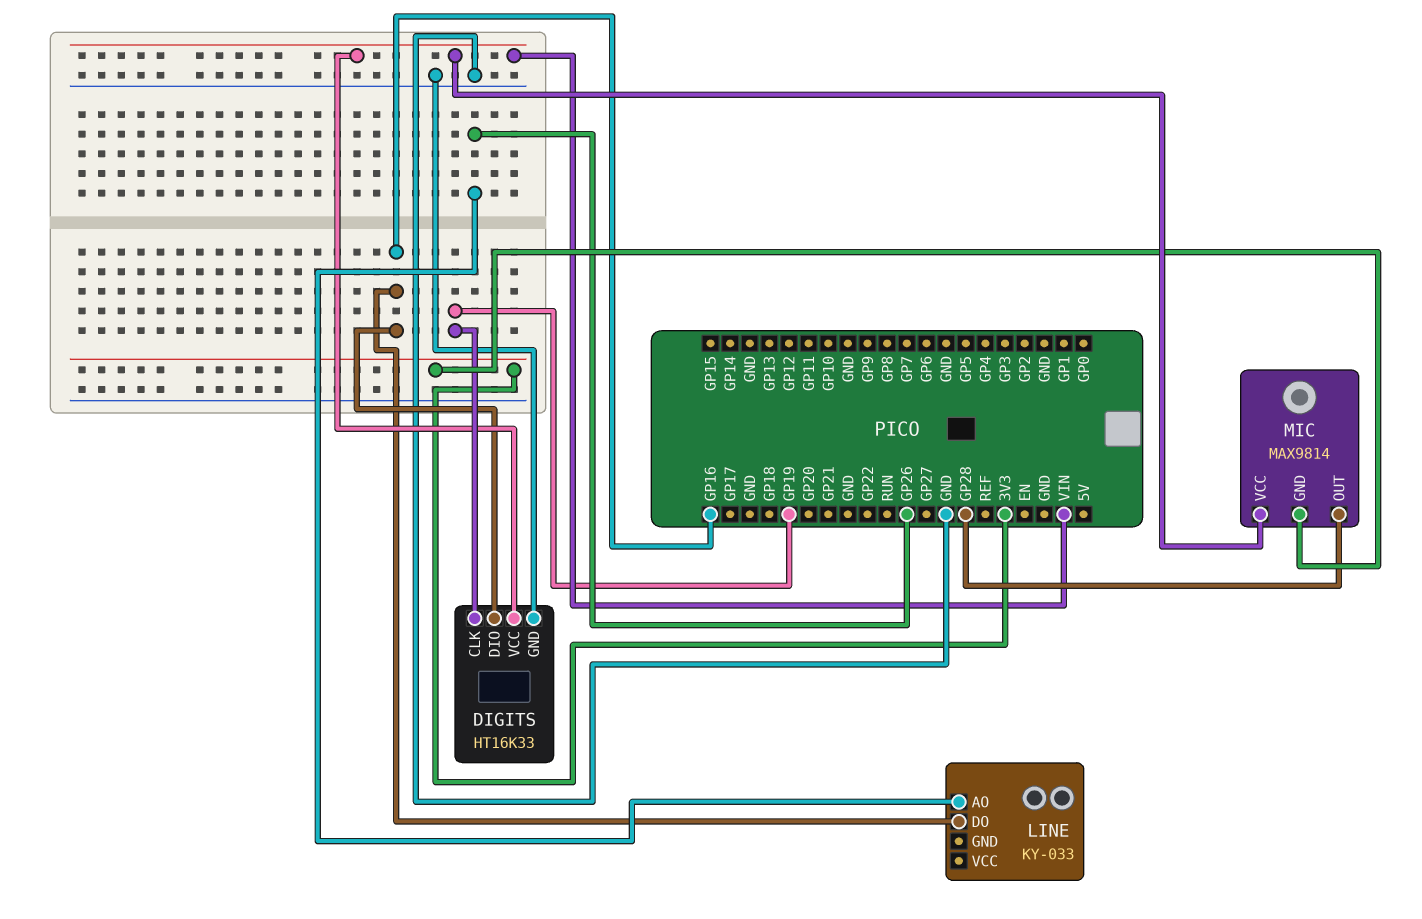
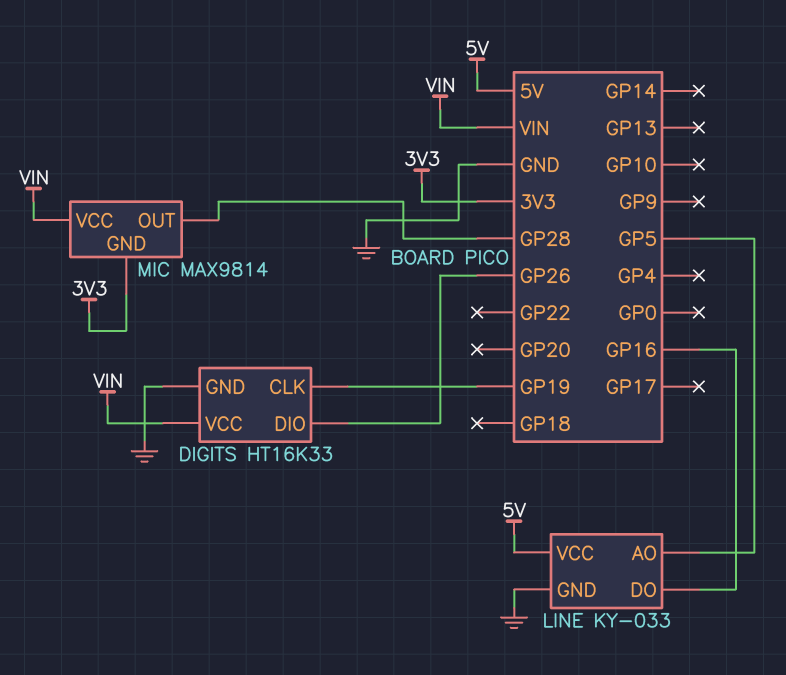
DIGITS pin DIO: GP16 -> GP26
LINE pin AO: GP26 -> GP5
LINE pin GND: none -> GND
LINE pin VCC: none -> 5V

